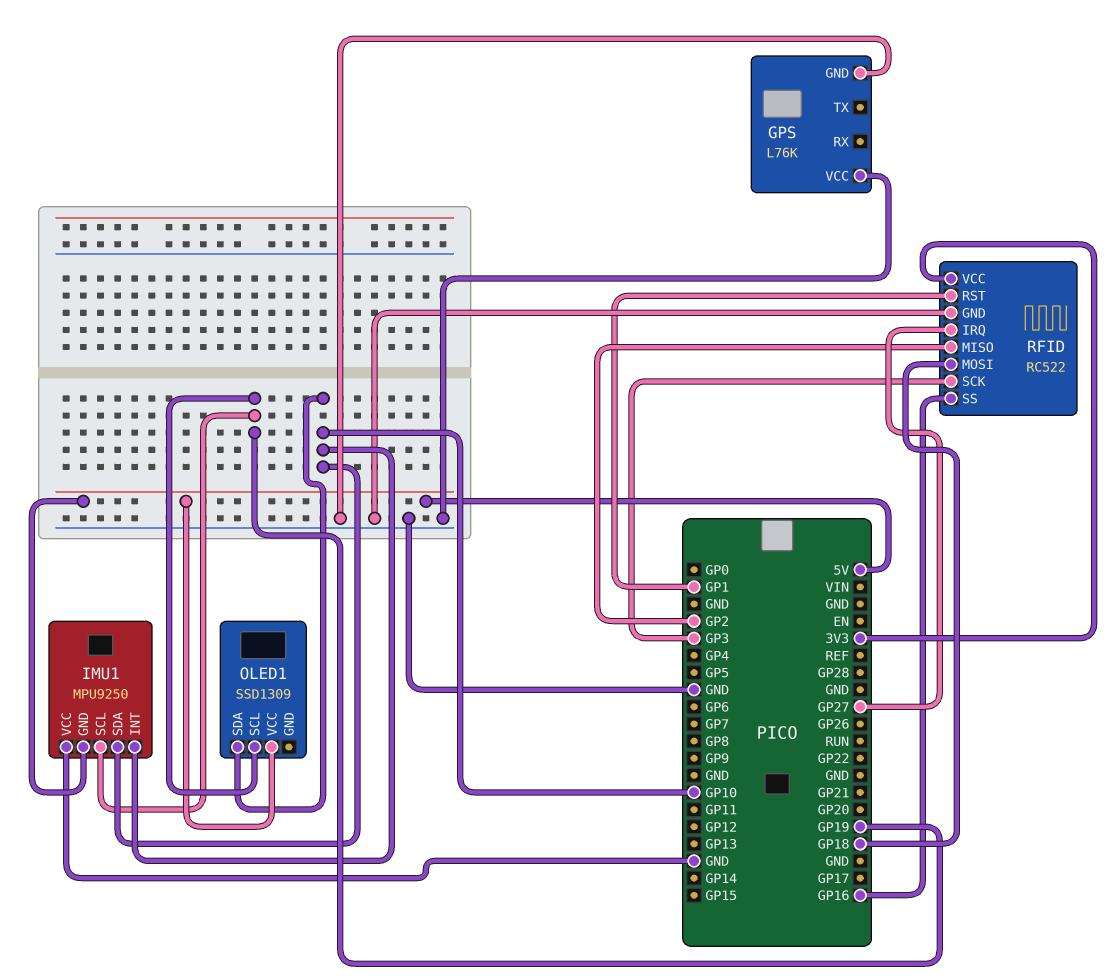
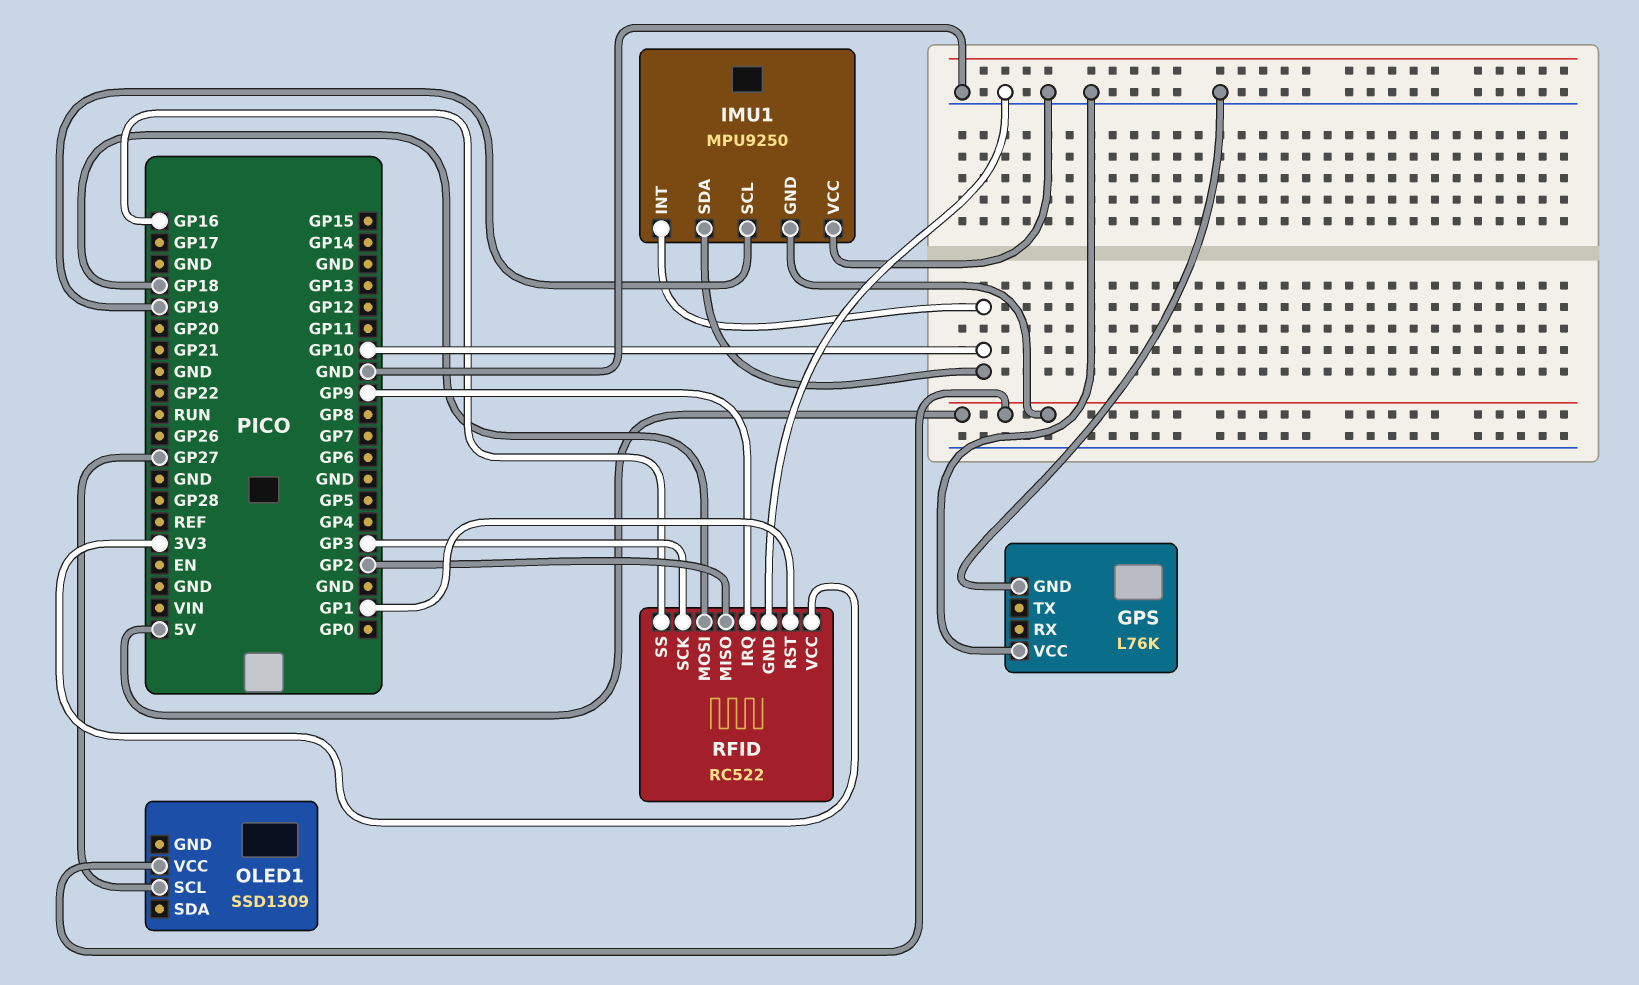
OLED1 pin SCL: GP19 -> GP27
OLED1 pin SDA: GP10 -> none
RFID pin IRQ: GP27 -> GP9

